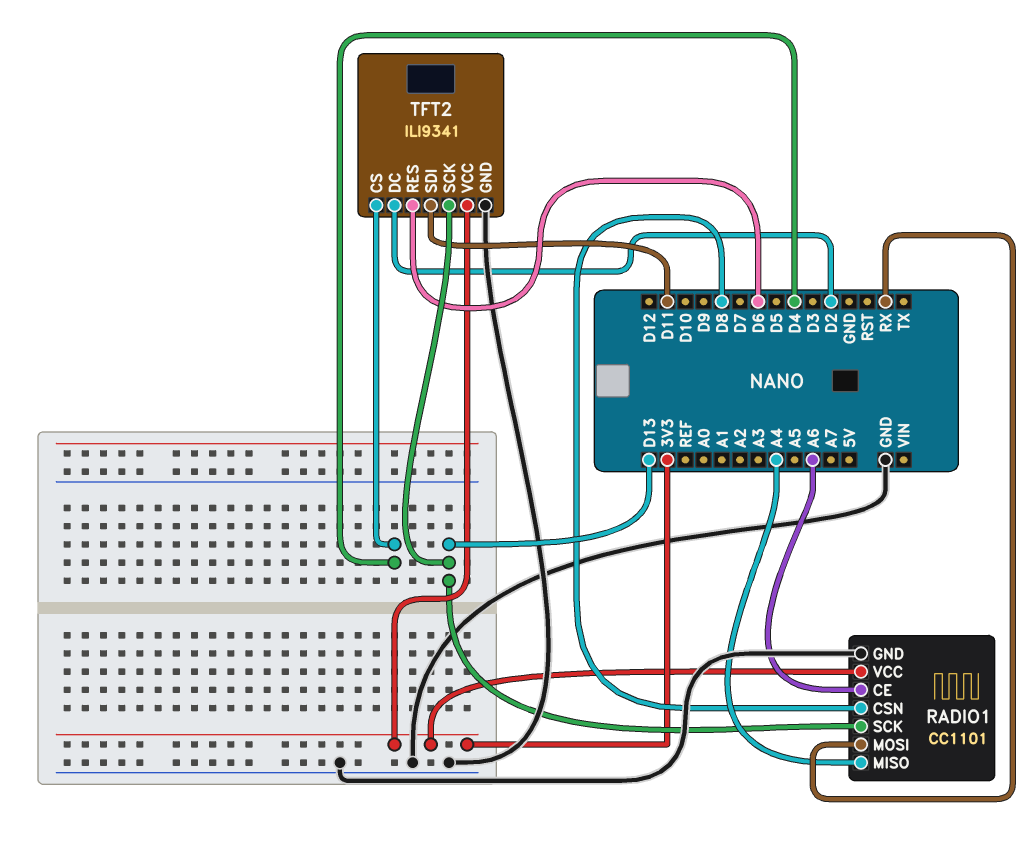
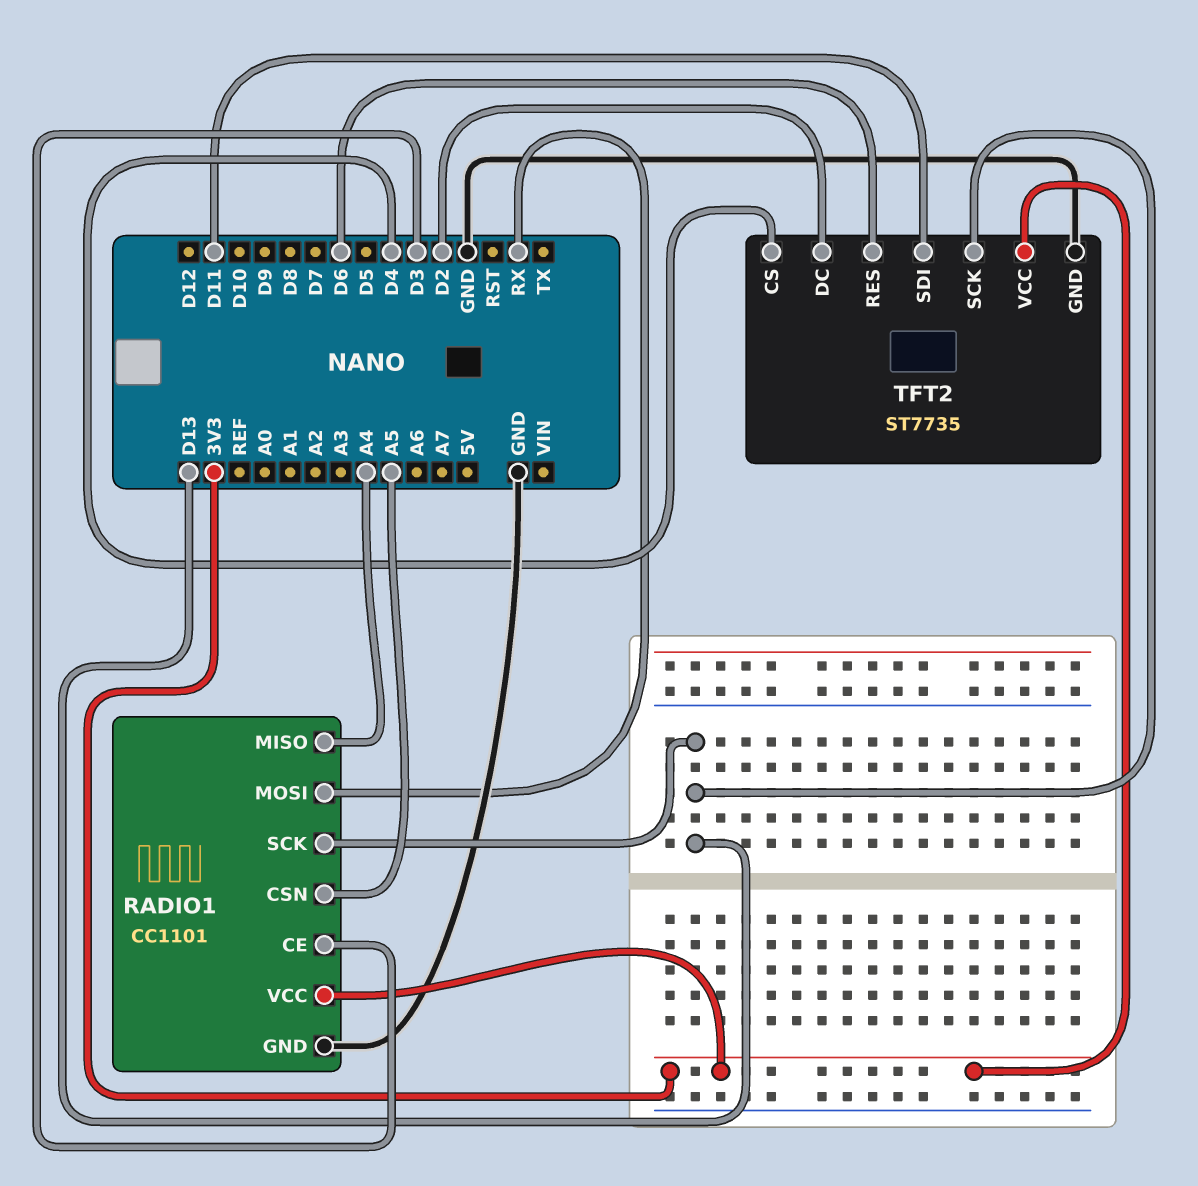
RADIO1 pin CE: A6 -> D3
RADIO1 pin CSN: D8 -> A5
TFT2: ILI9341 -> ST7735

